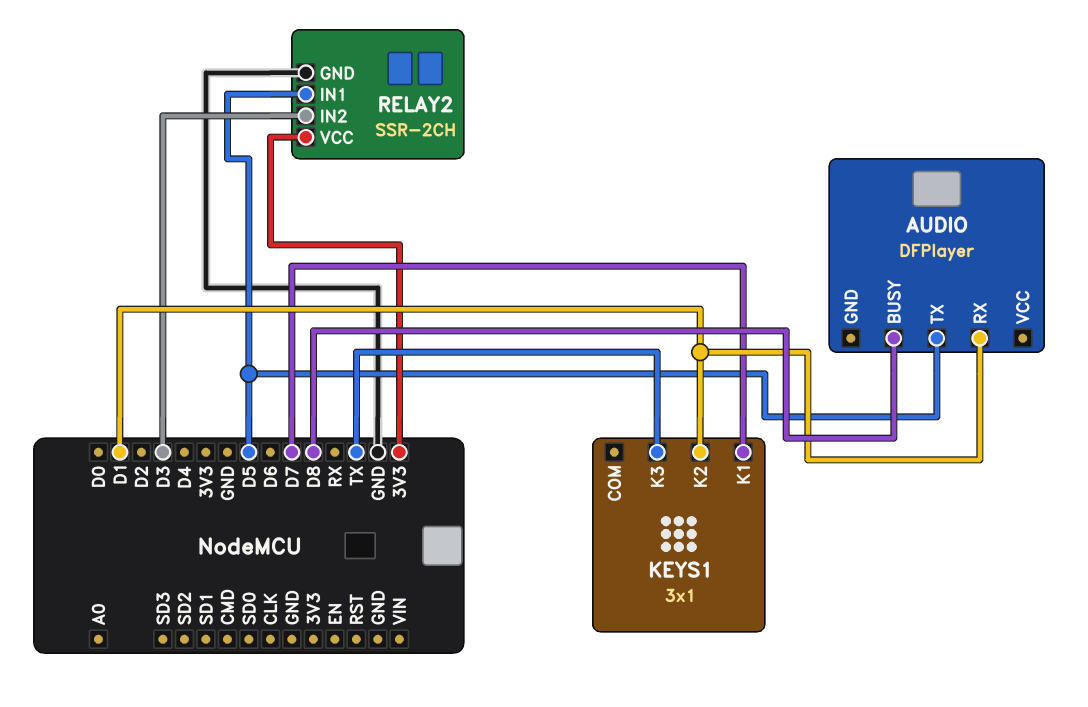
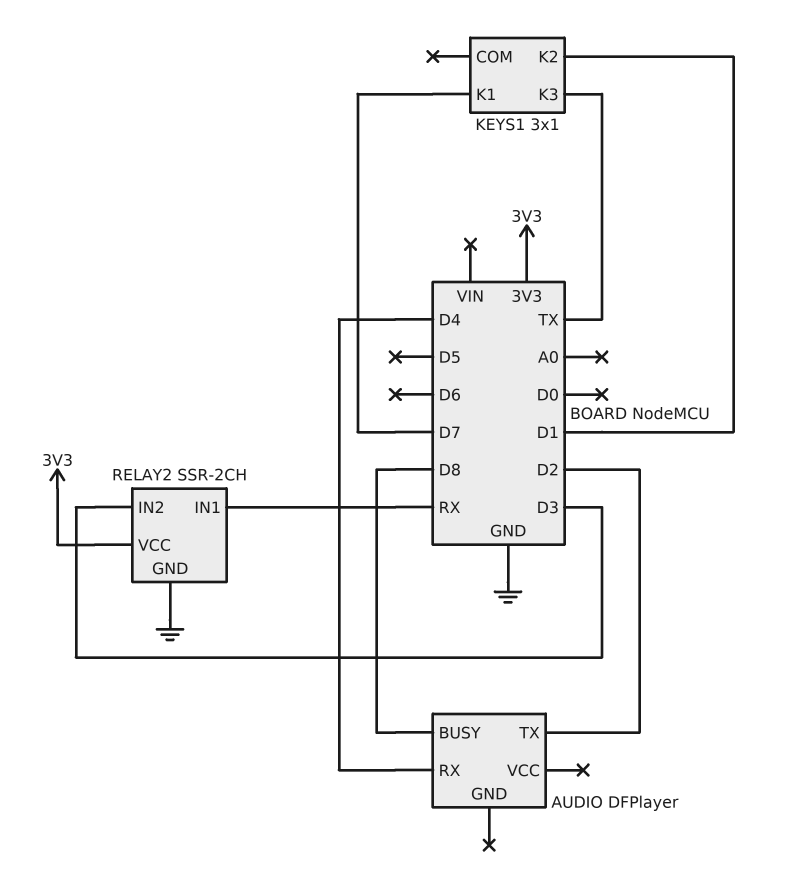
AUDIO pin RX: D1 -> D4
AUDIO pin TX: D5 -> D2
RELAY2 pin IN1: D5 -> RX

